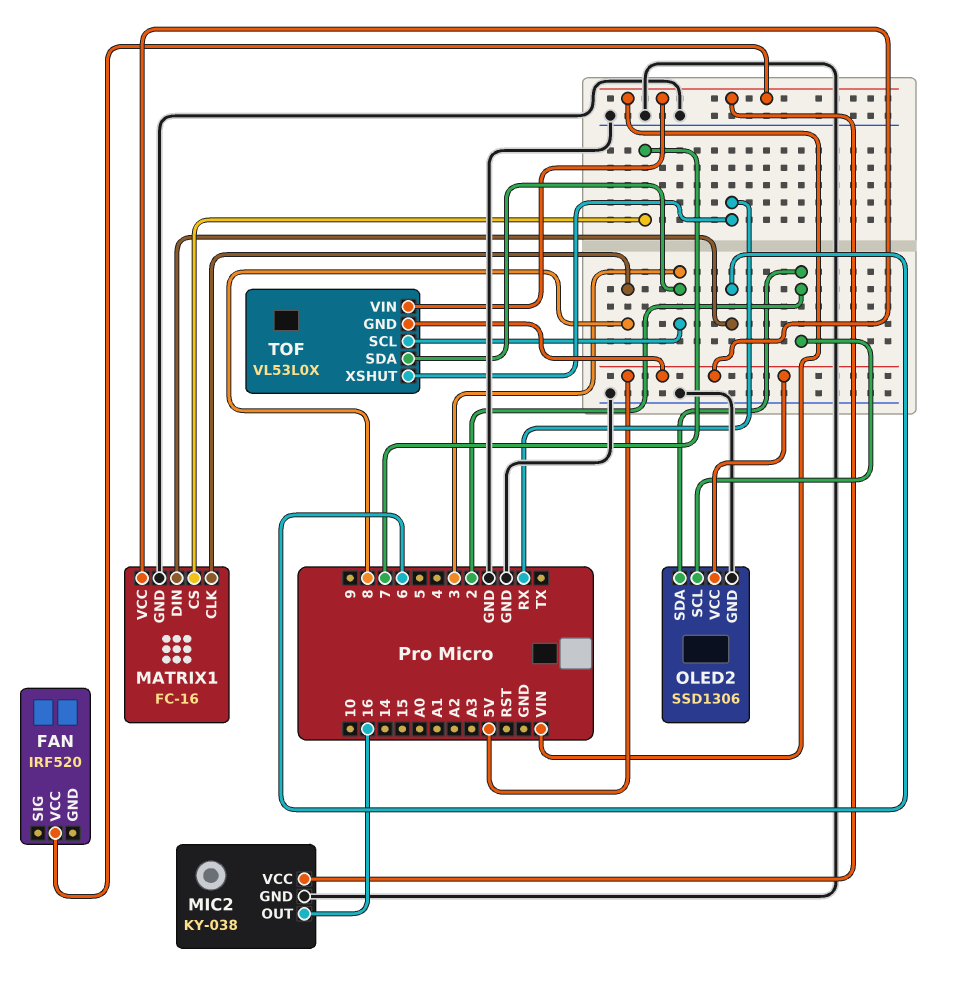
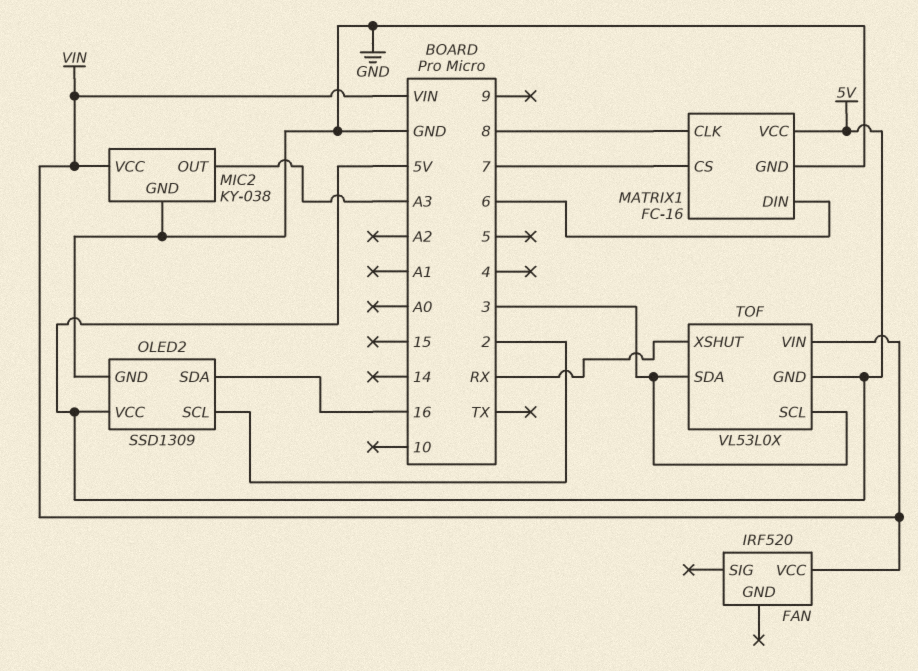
MIC2 pin OUT: 16 -> A3
OLED2: SSD1306 -> SSD1309
OLED2 pin SDA: 2 -> 16

